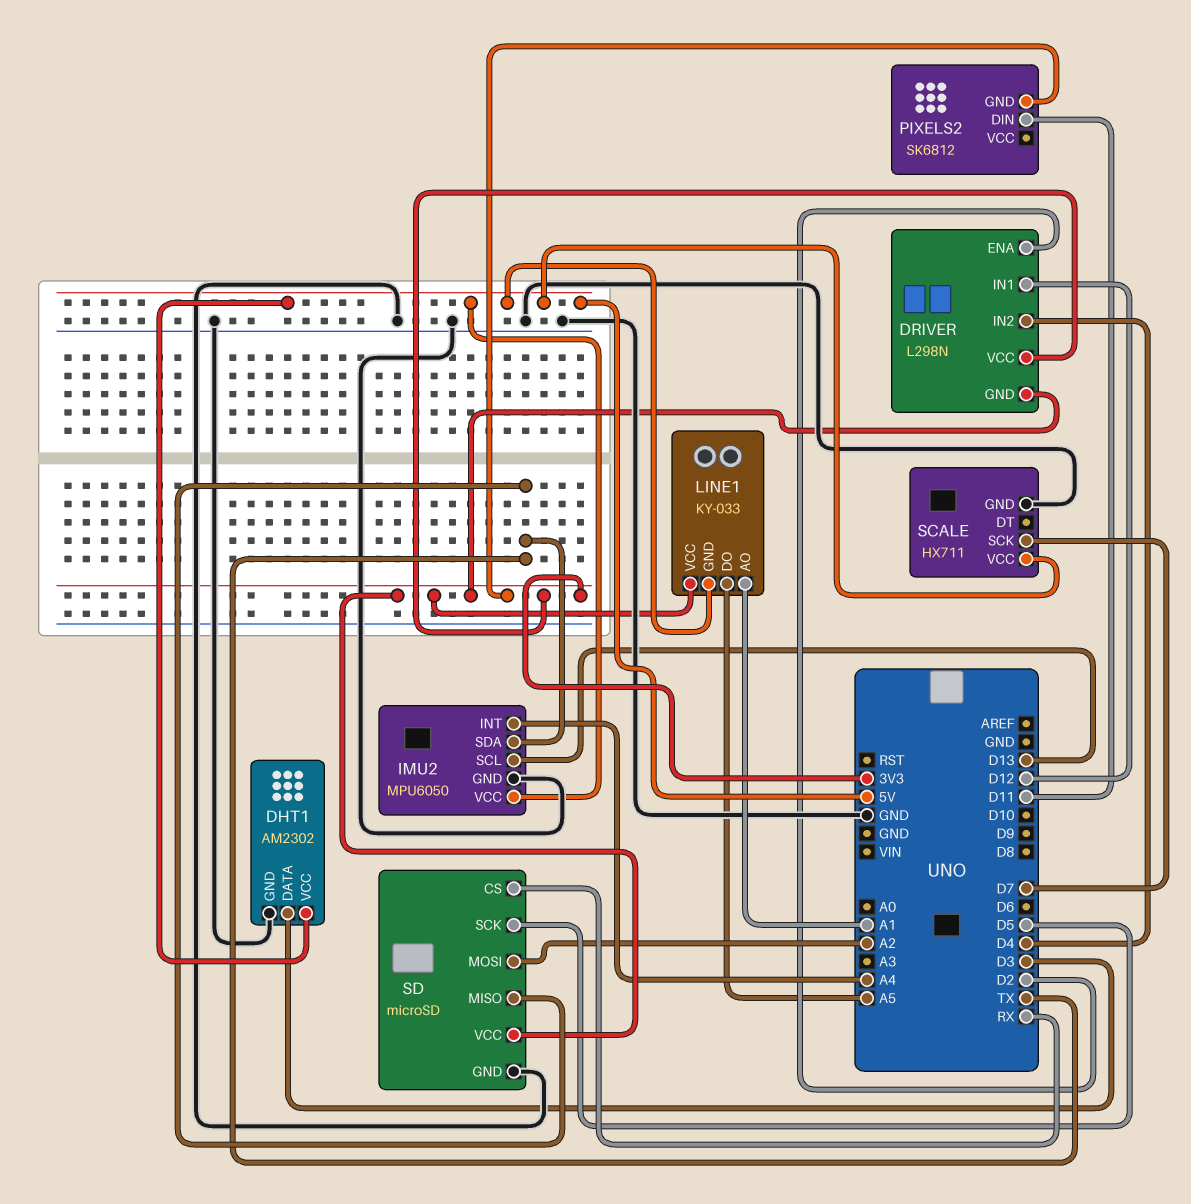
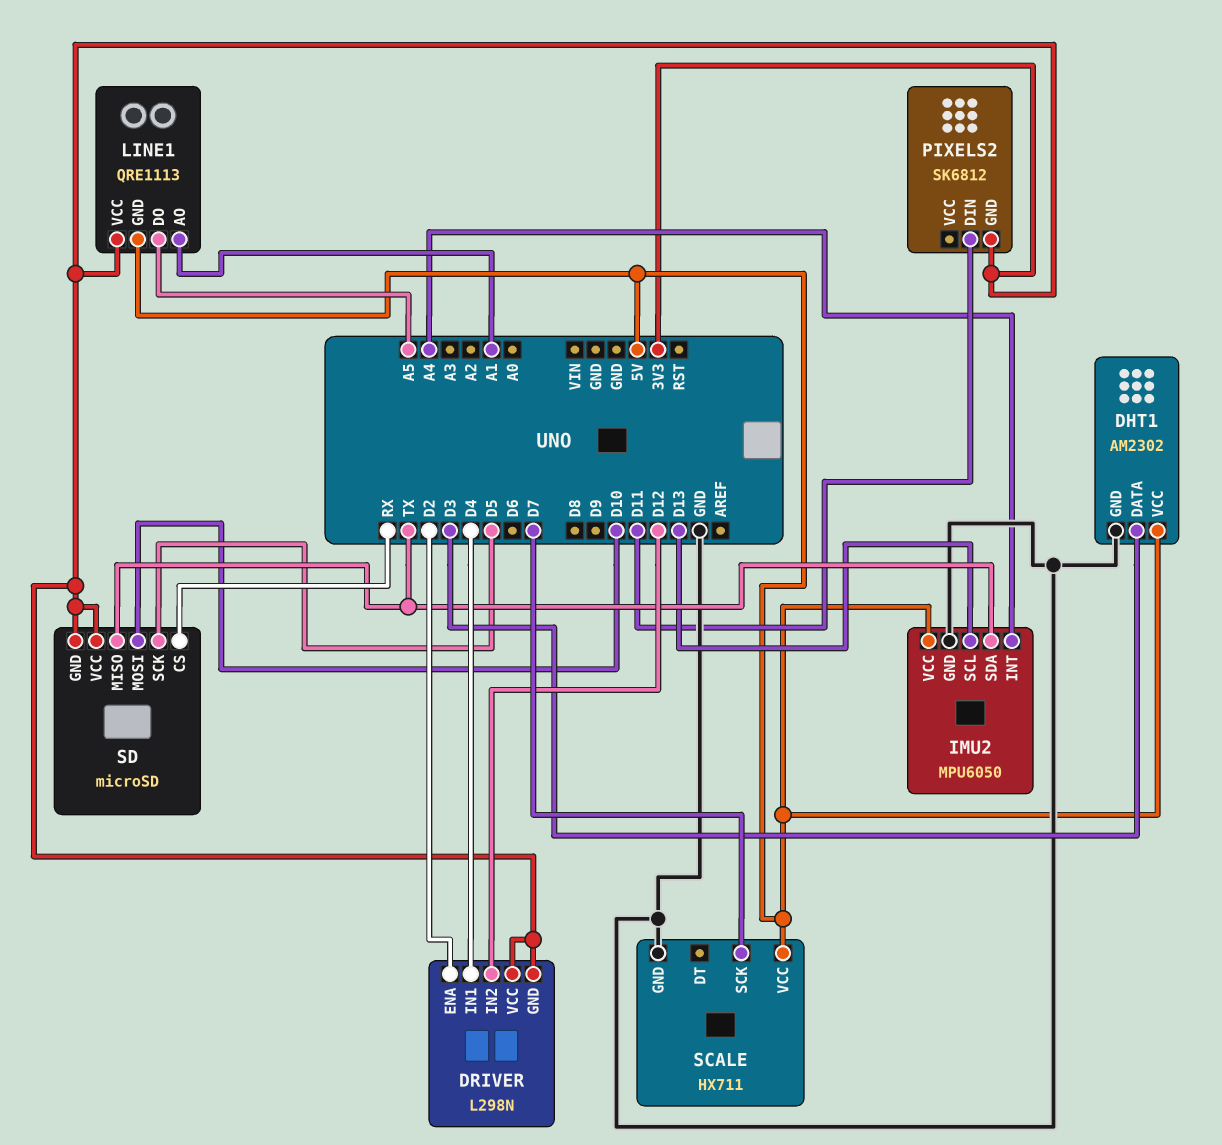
DRIVER pin IN1: D12 -> D4
DRIVER pin IN2: D4 -> D12
LINE1: KY-033 -> QRE1113
SD pin GND: GND -> 3V3
SD pin MOSI: A2 -> D10

